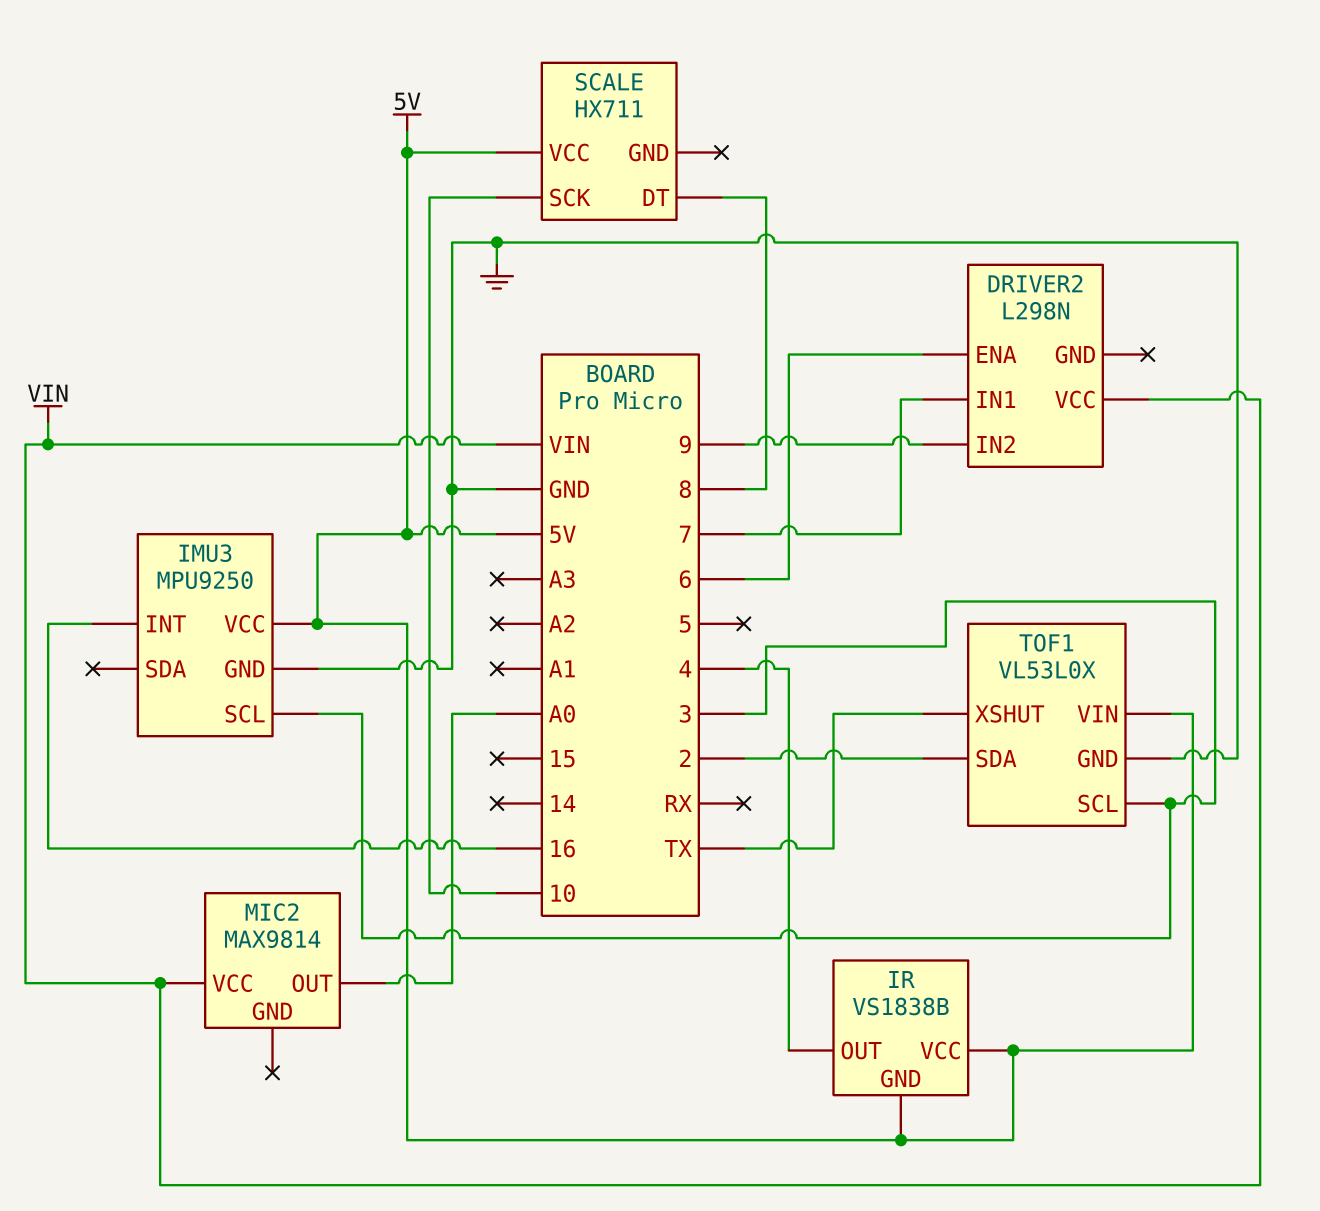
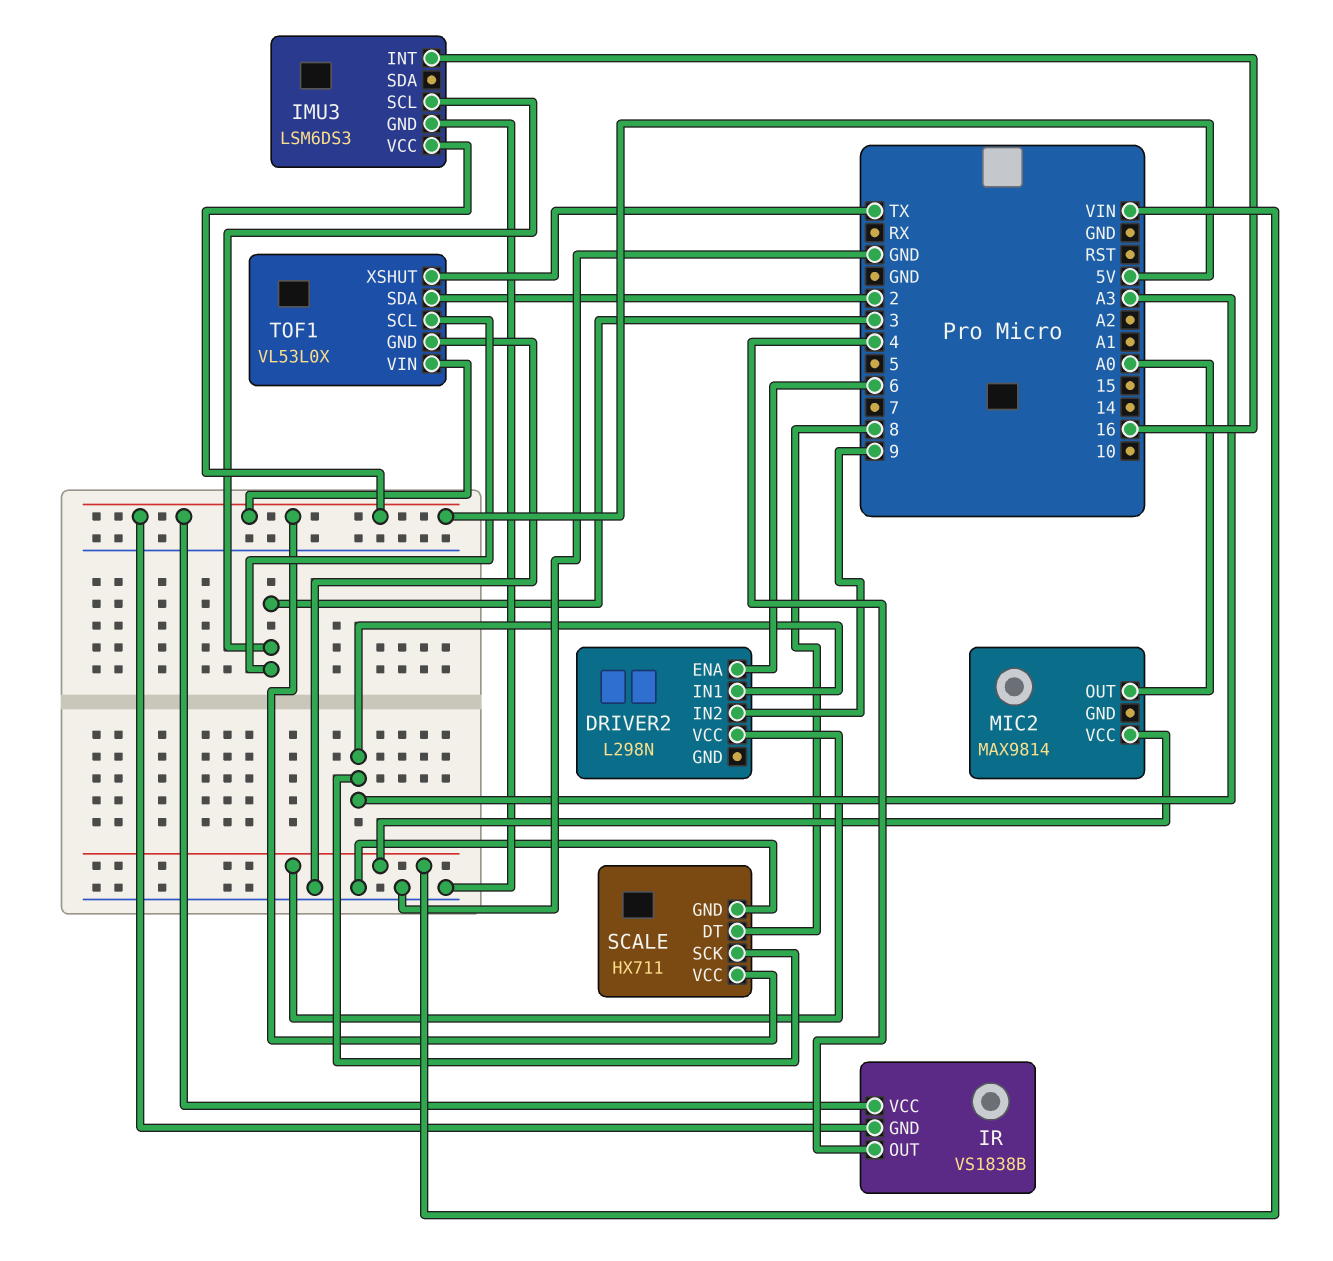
DRIVER2 pin IN1: 7 -> A3
IMU3: MPU9250 -> LSM6DS3
SCALE pin GND: none -> GND
SCALE pin SCK: 10 -> A3

